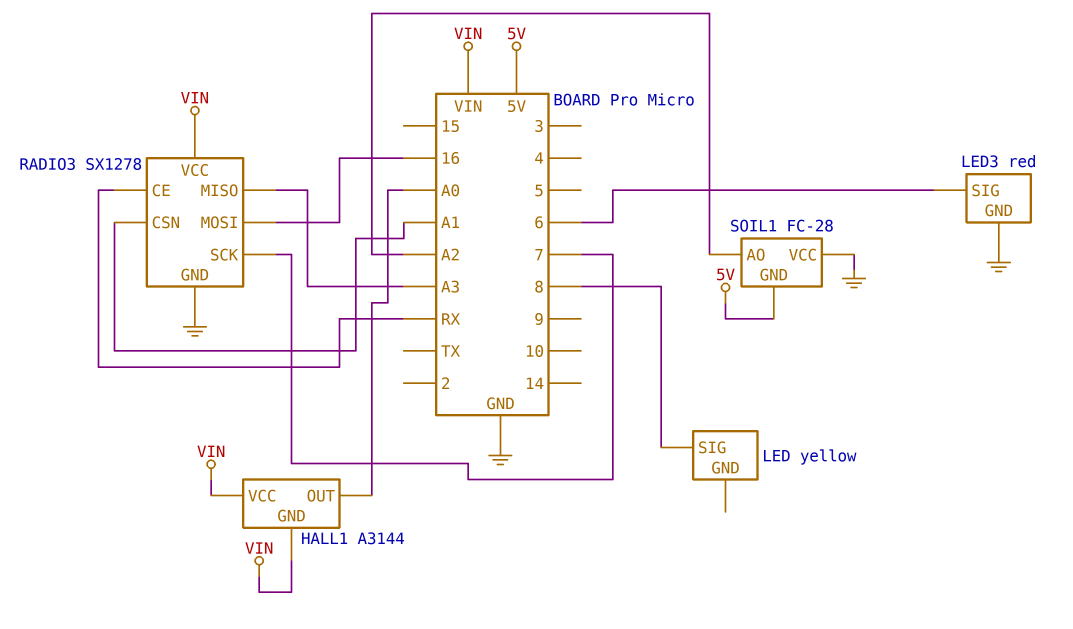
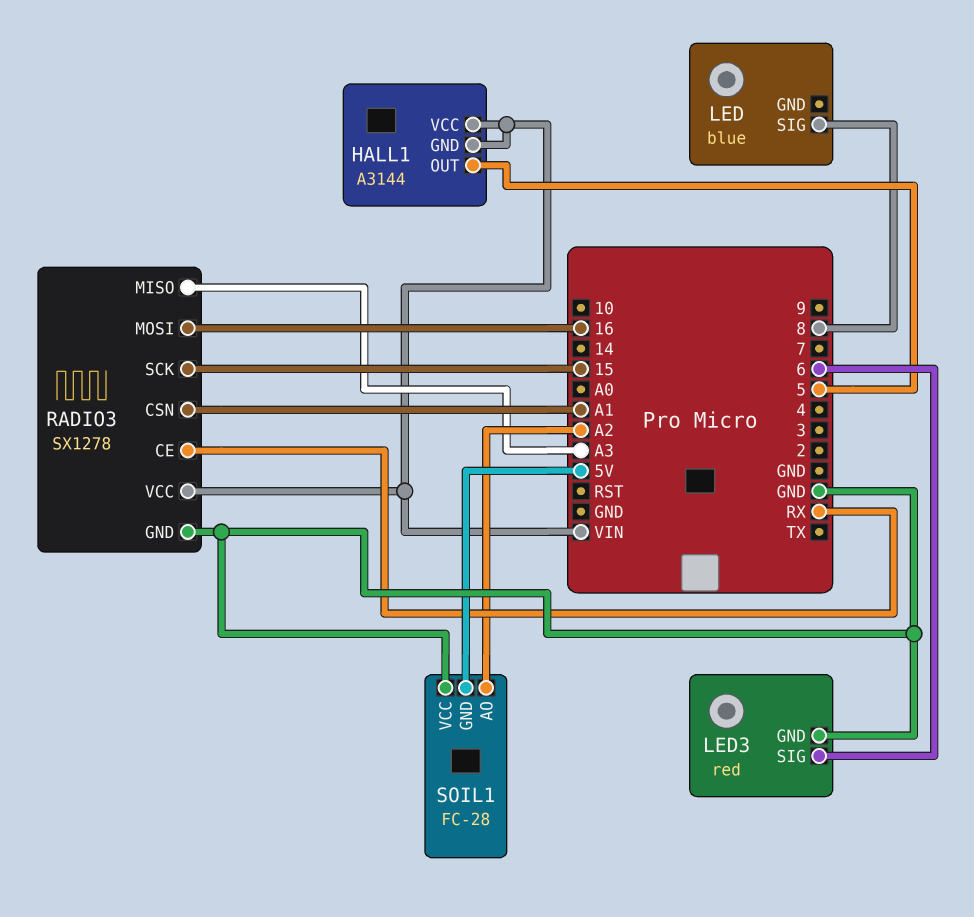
HALL1 pin OUT: A0 -> 5
LED: yellow -> blue
RADIO3 pin SCK: 7 -> 15

